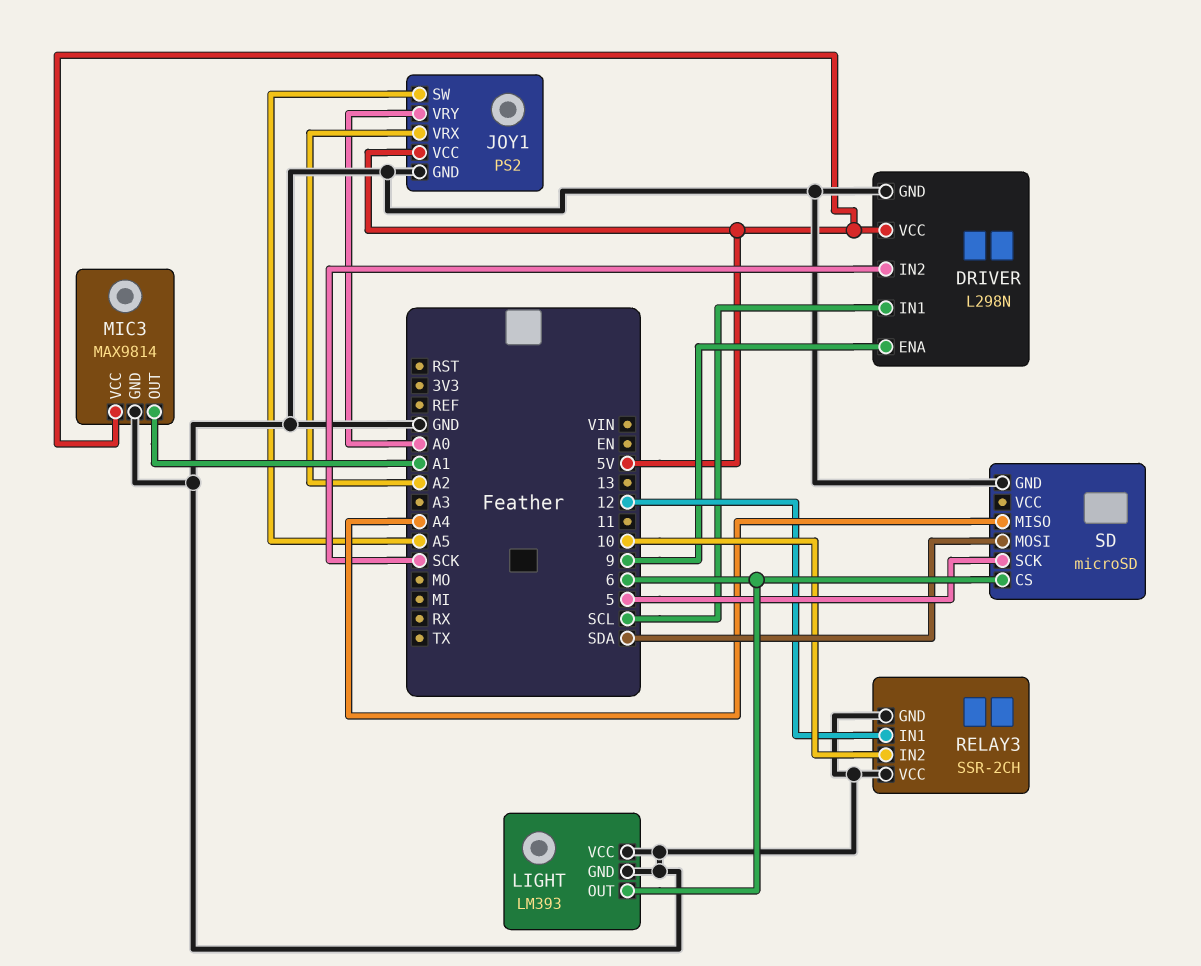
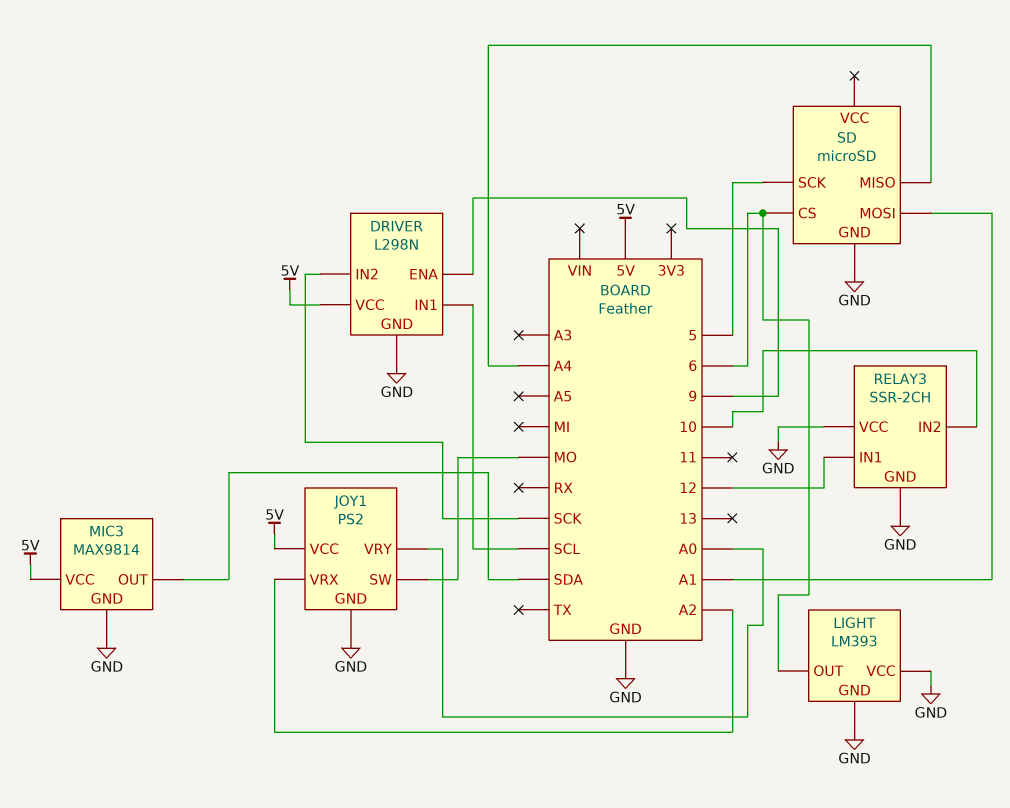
JOY1 pin SW: A5 -> MO
MIC3 pin OUT: A1 -> SDA
SD pin MOSI: SDA -> A1

